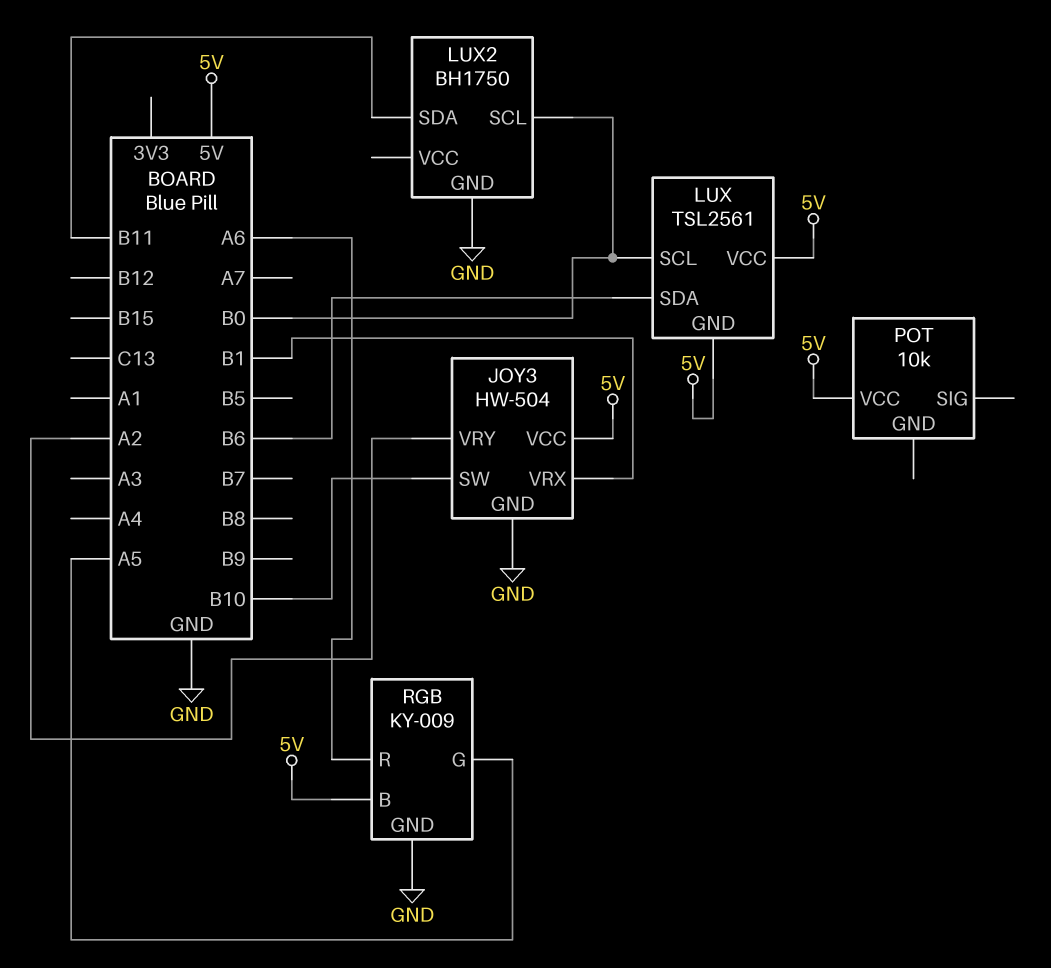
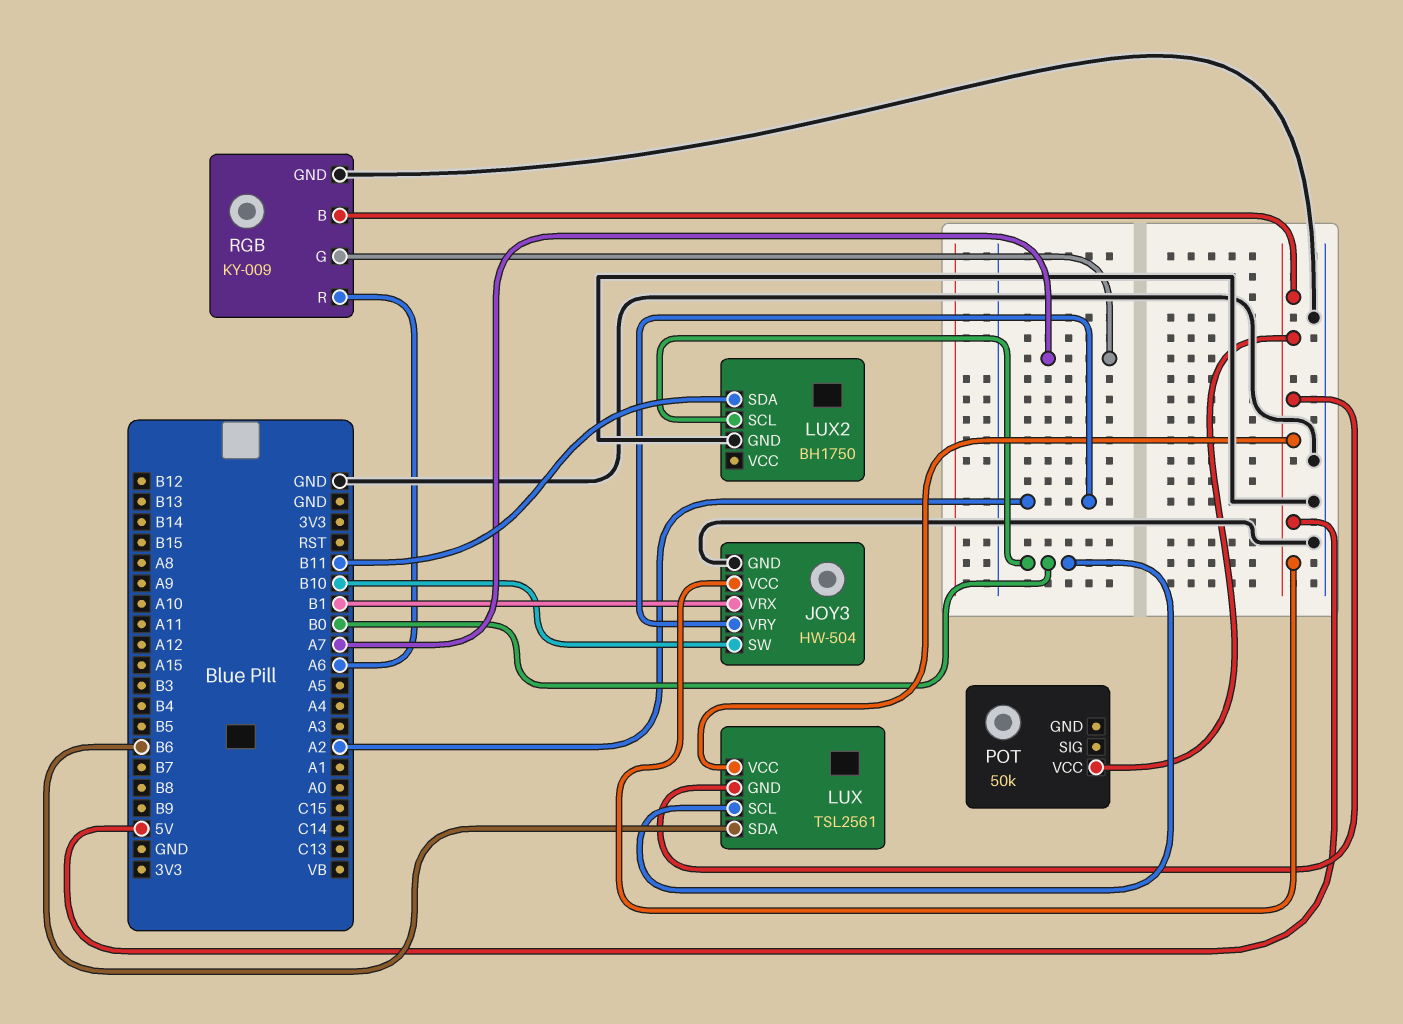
POT: 10k -> 50k
RGB pin G: A5 -> A7

